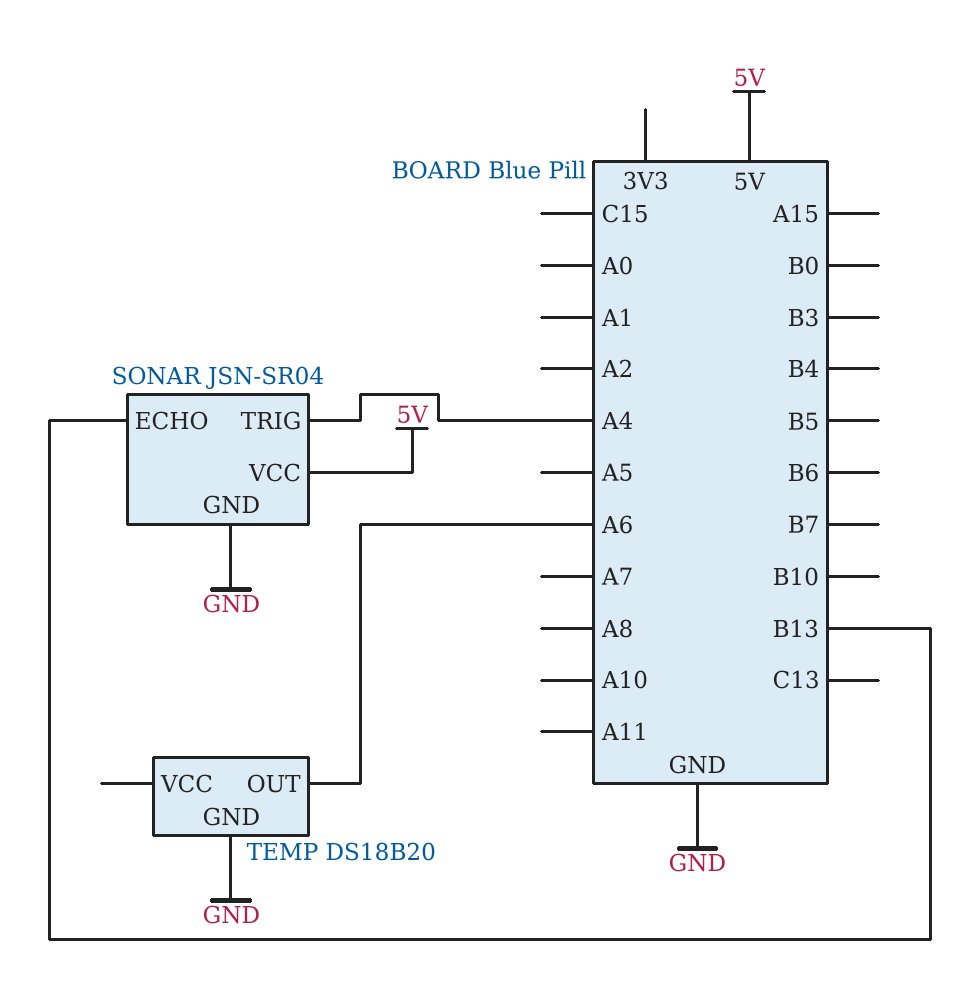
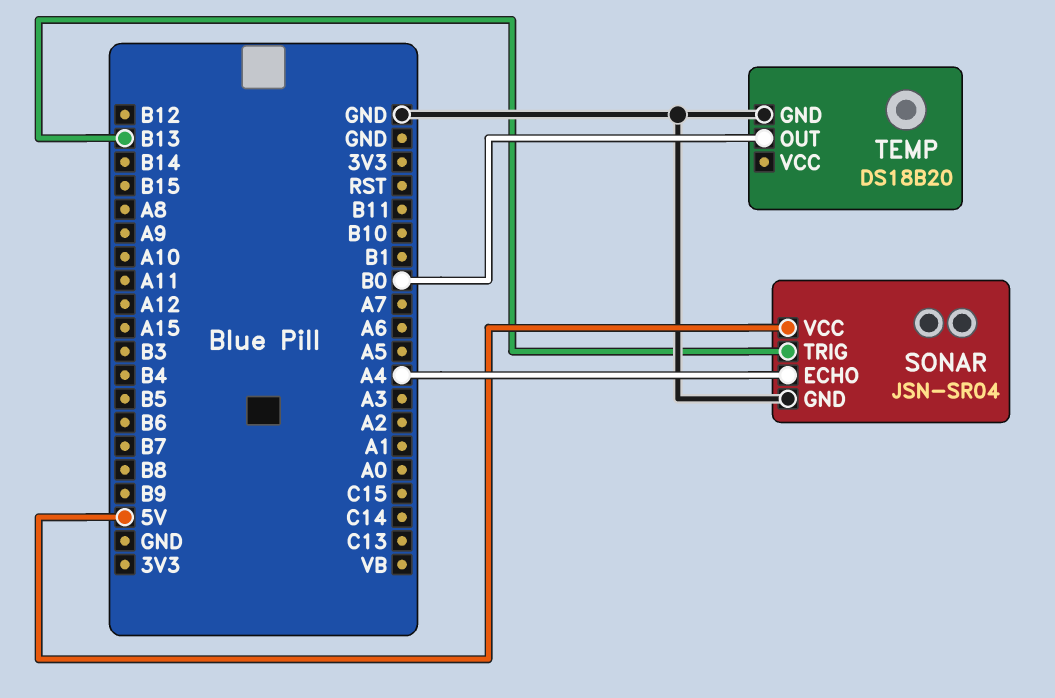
SONAR pin ECHO: B13 -> A4
SONAR pin TRIG: A4 -> B13
TEMP pin OUT: A6 -> B0

